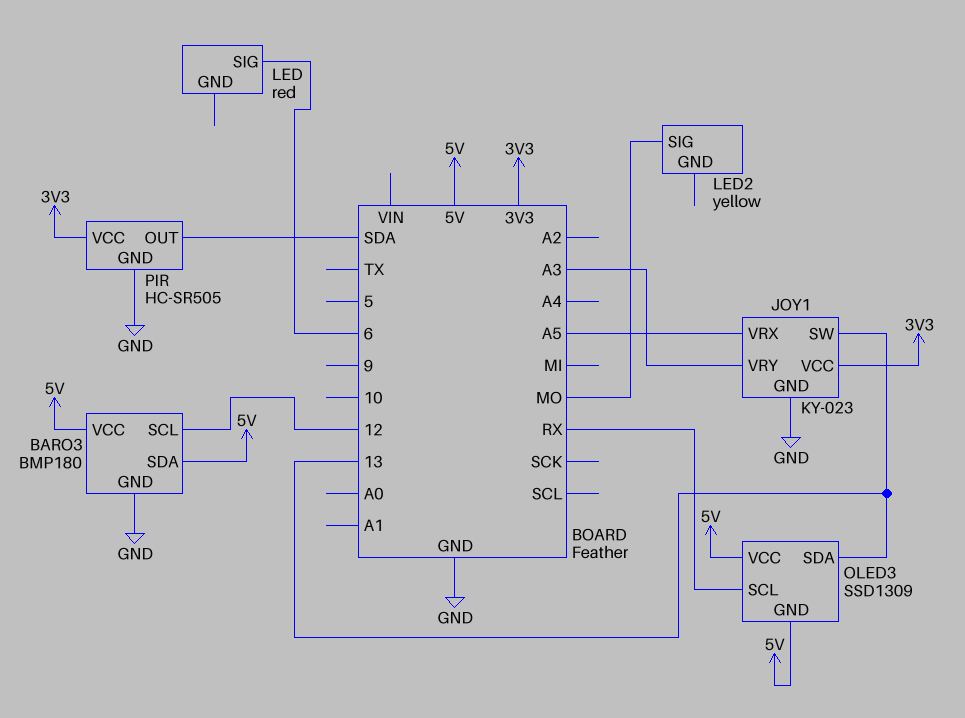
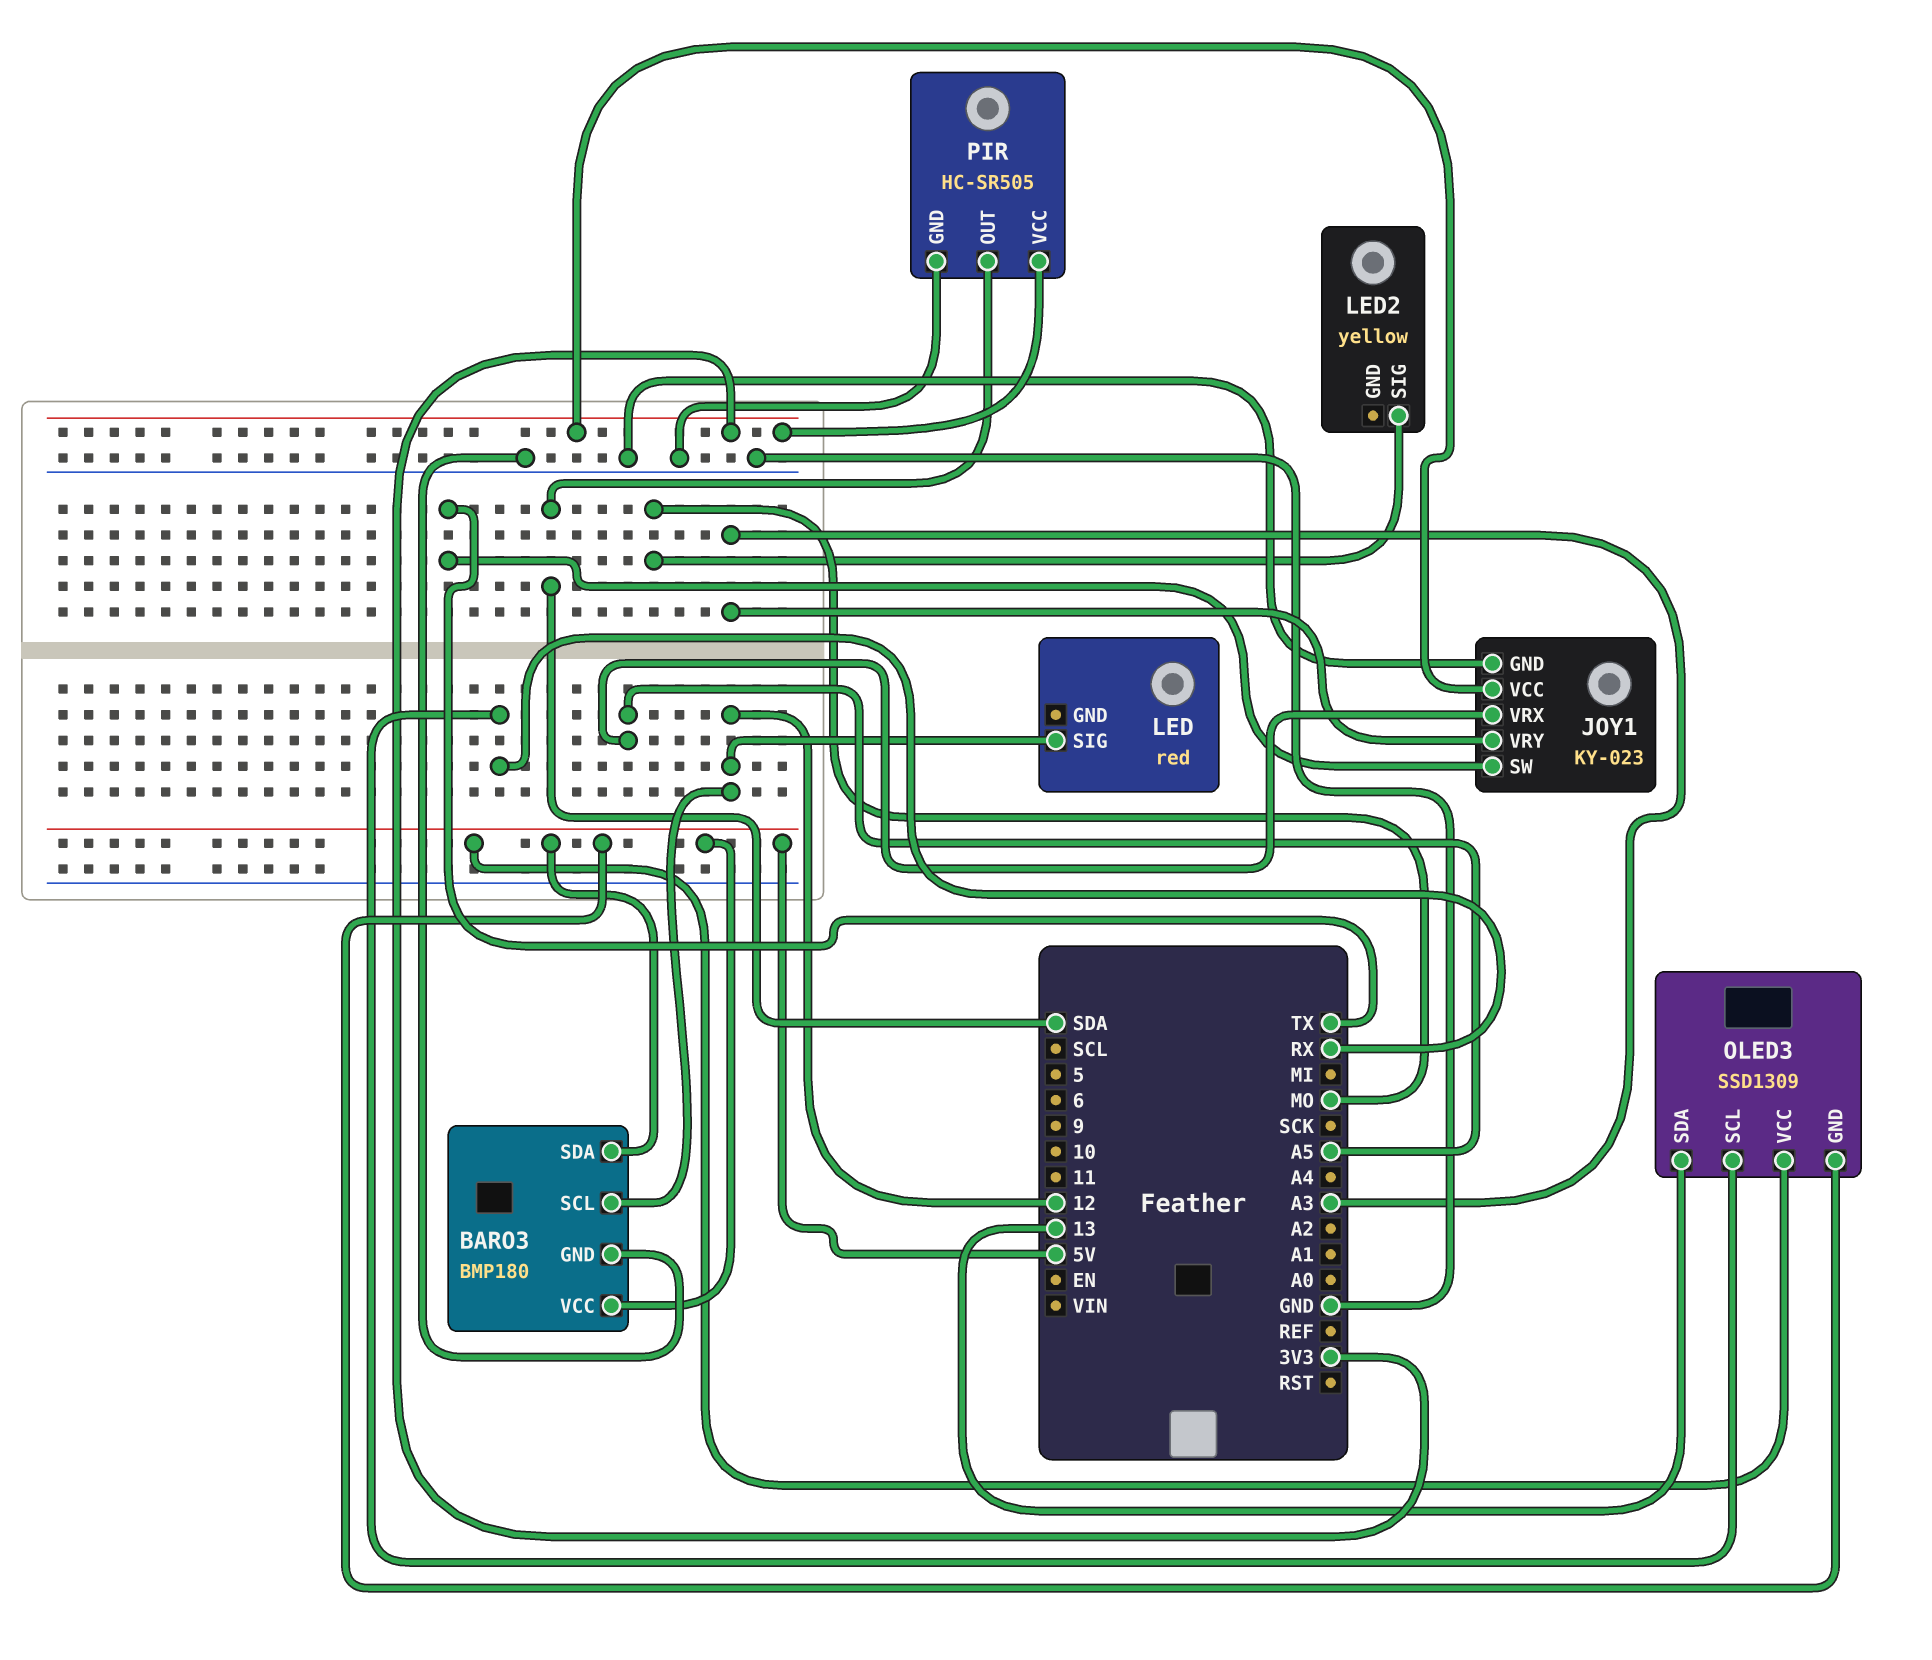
JOY1 pin SW: 13 -> TX
LED pin SIG: 6 -> 12

